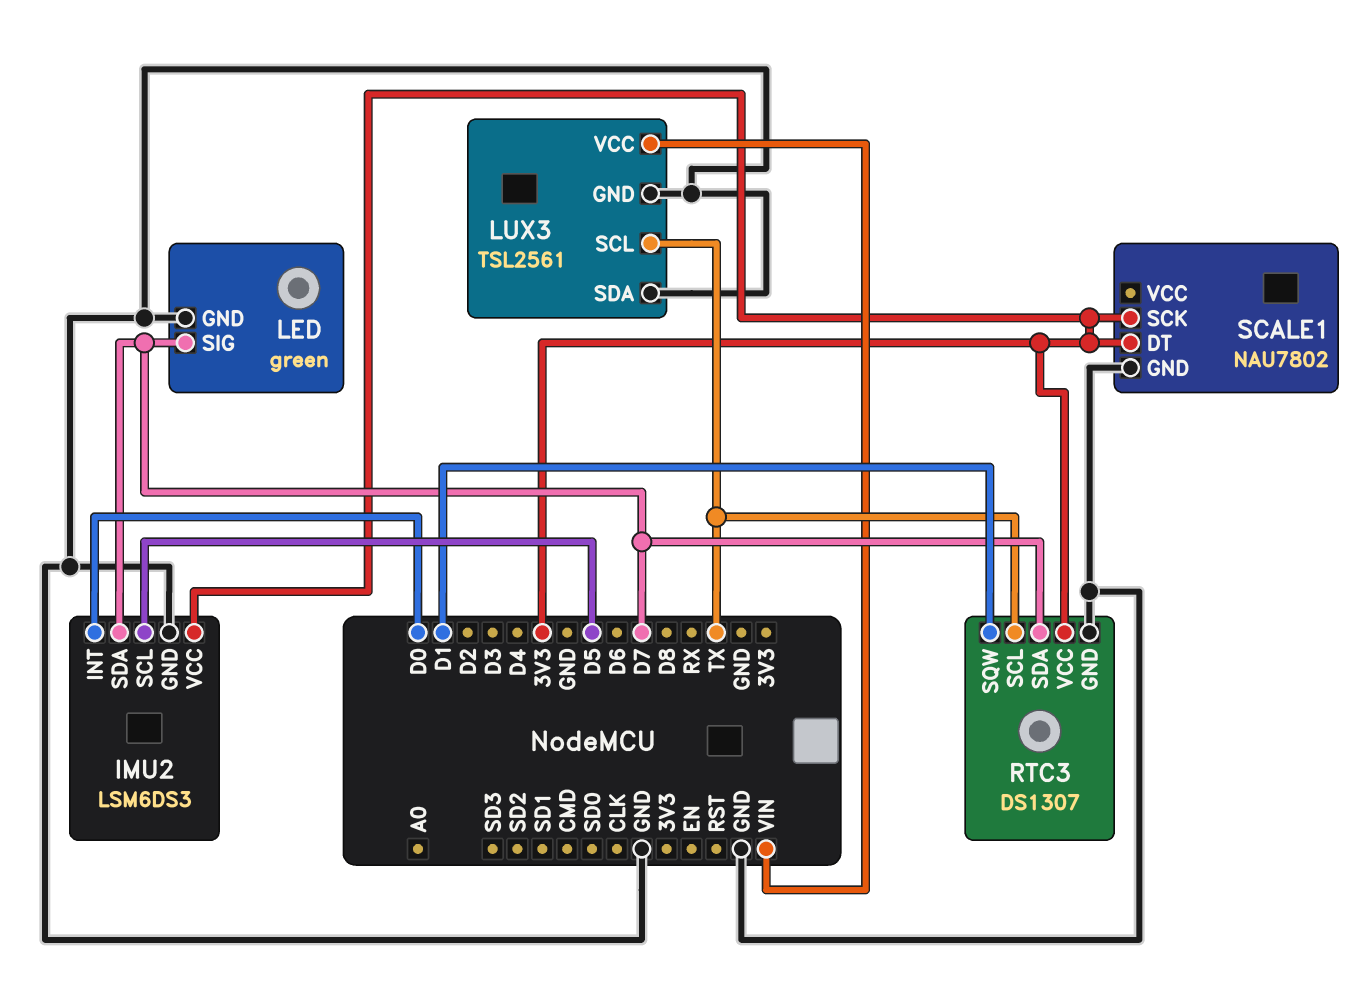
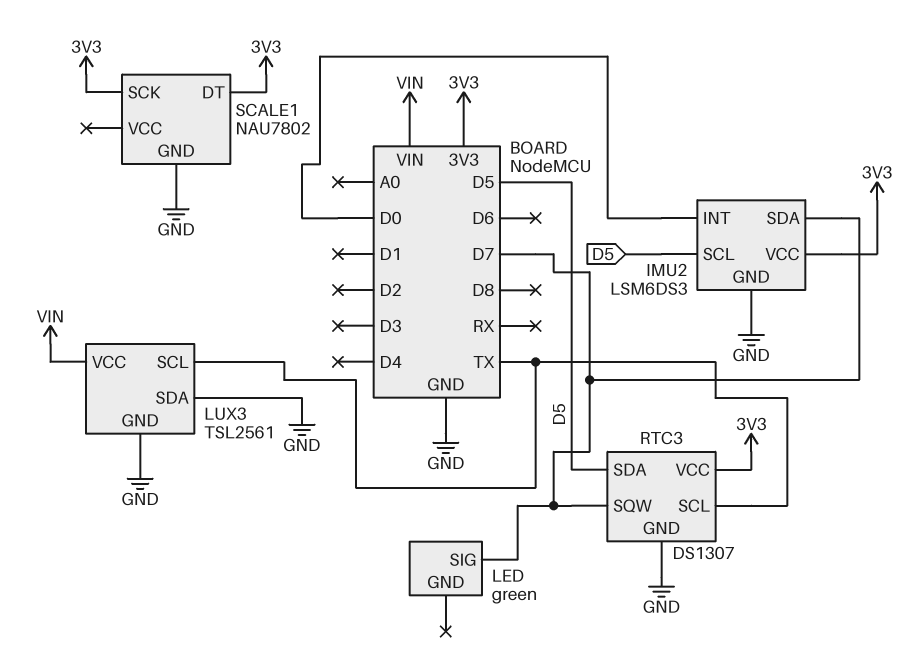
LED pin GND: GND -> none
RTC3 pin SDA: D7 -> D5
RTC3 pin SQW: D1 -> D7

